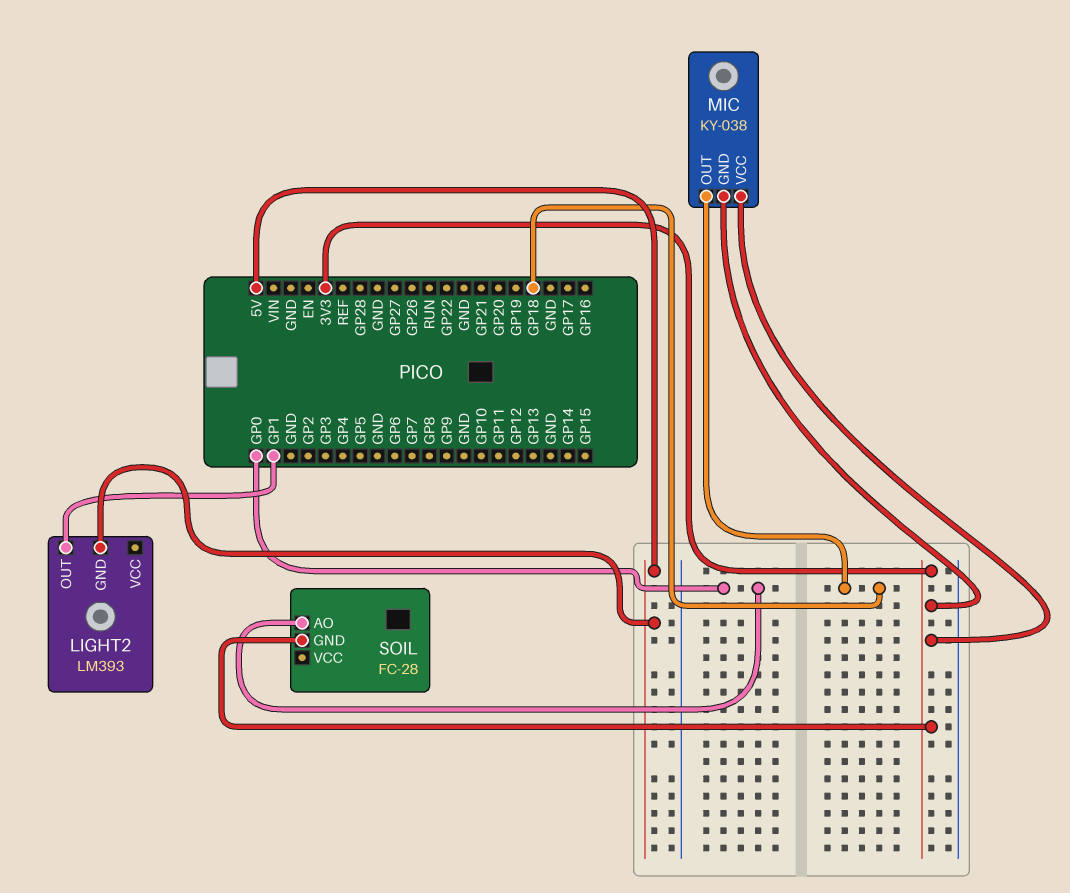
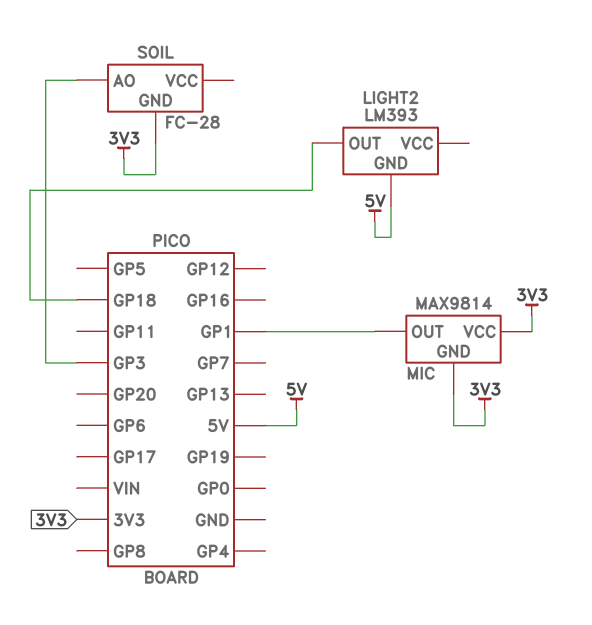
LIGHT2 pin OUT: GP1 -> GP18
MIC: KY-038 -> MAX9814
MIC pin OUT: GP18 -> GP1
SOIL pin AO: GP0 -> GP3

